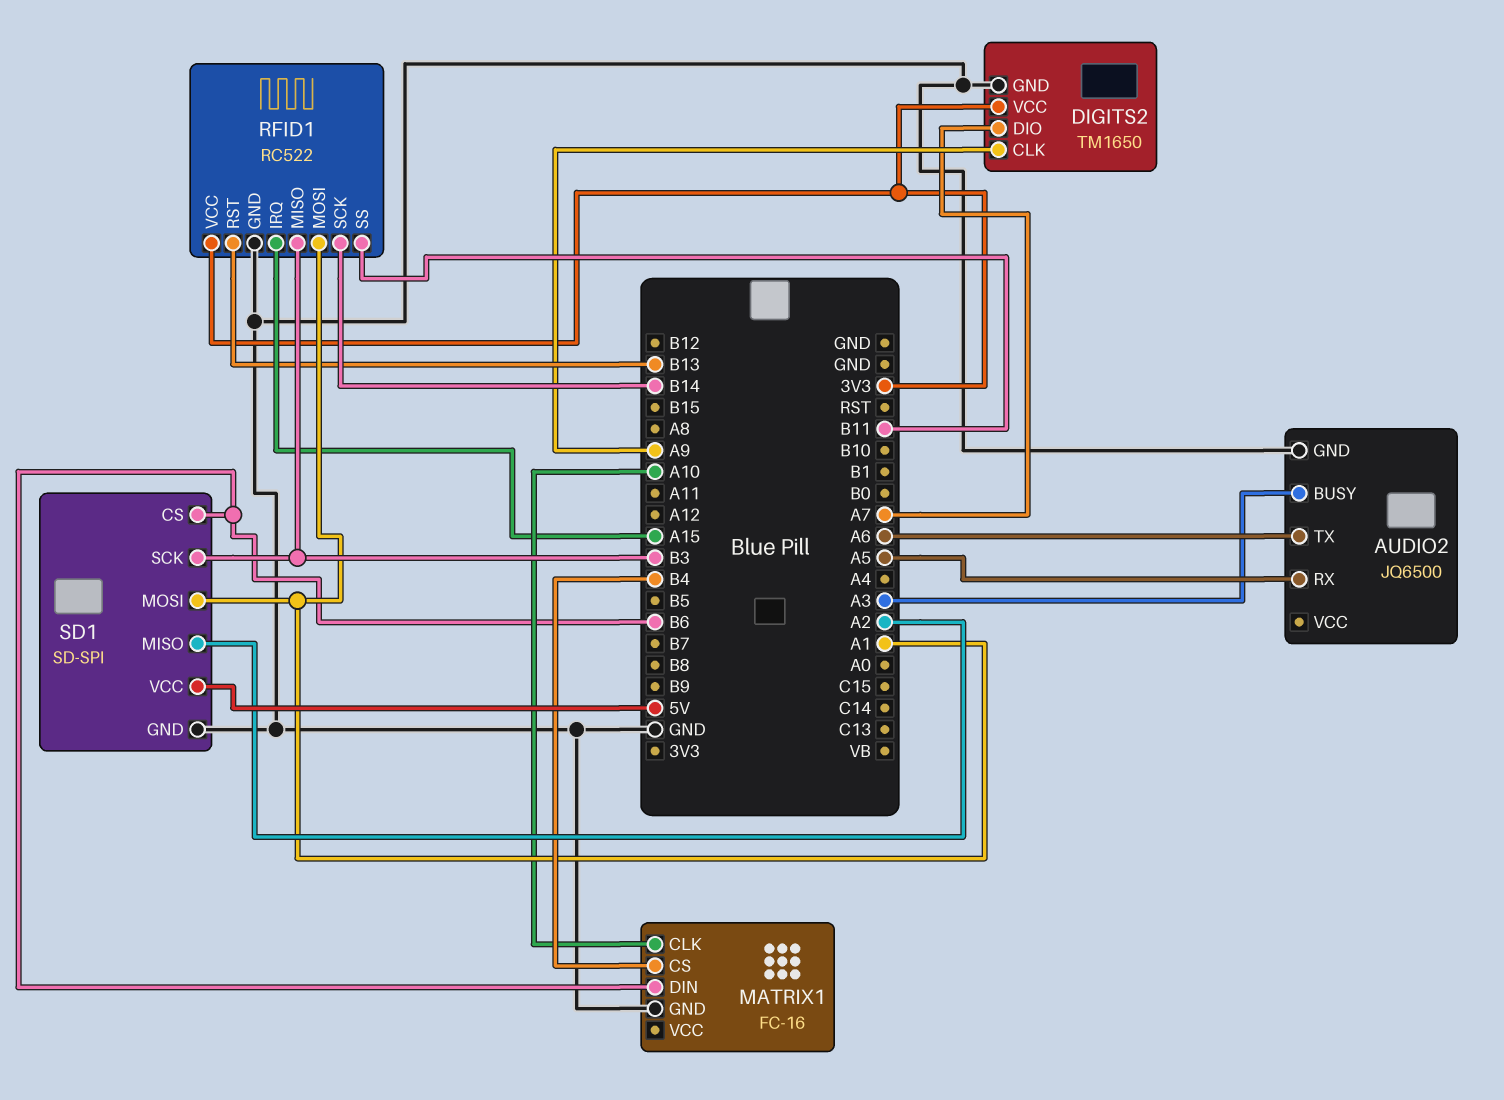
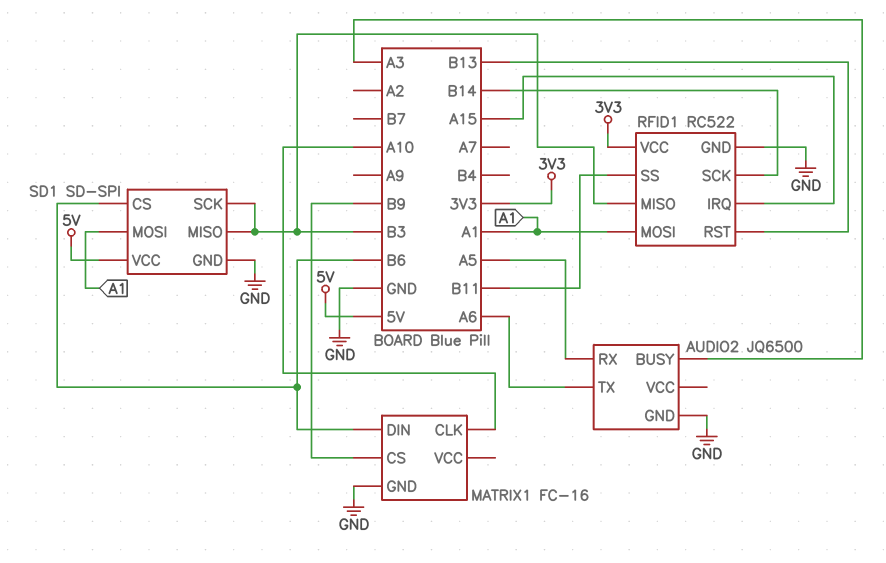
DIGITS2: TM1650 -> none
DIGITS2 pin CLK: A9 -> none
DIGITS2 pin DIO: A7 -> none
DIGITS2 pin GND: GND -> none
DIGITS2 pin VCC: 3V3 -> none
MATRIX1 pin CS: B4 -> B9
SD1 pin MISO: A2 -> B3

